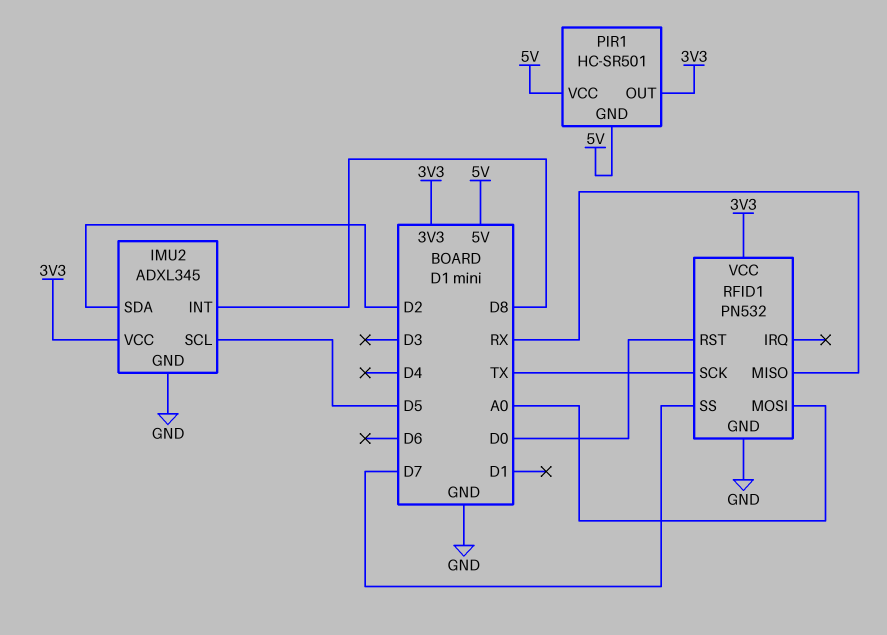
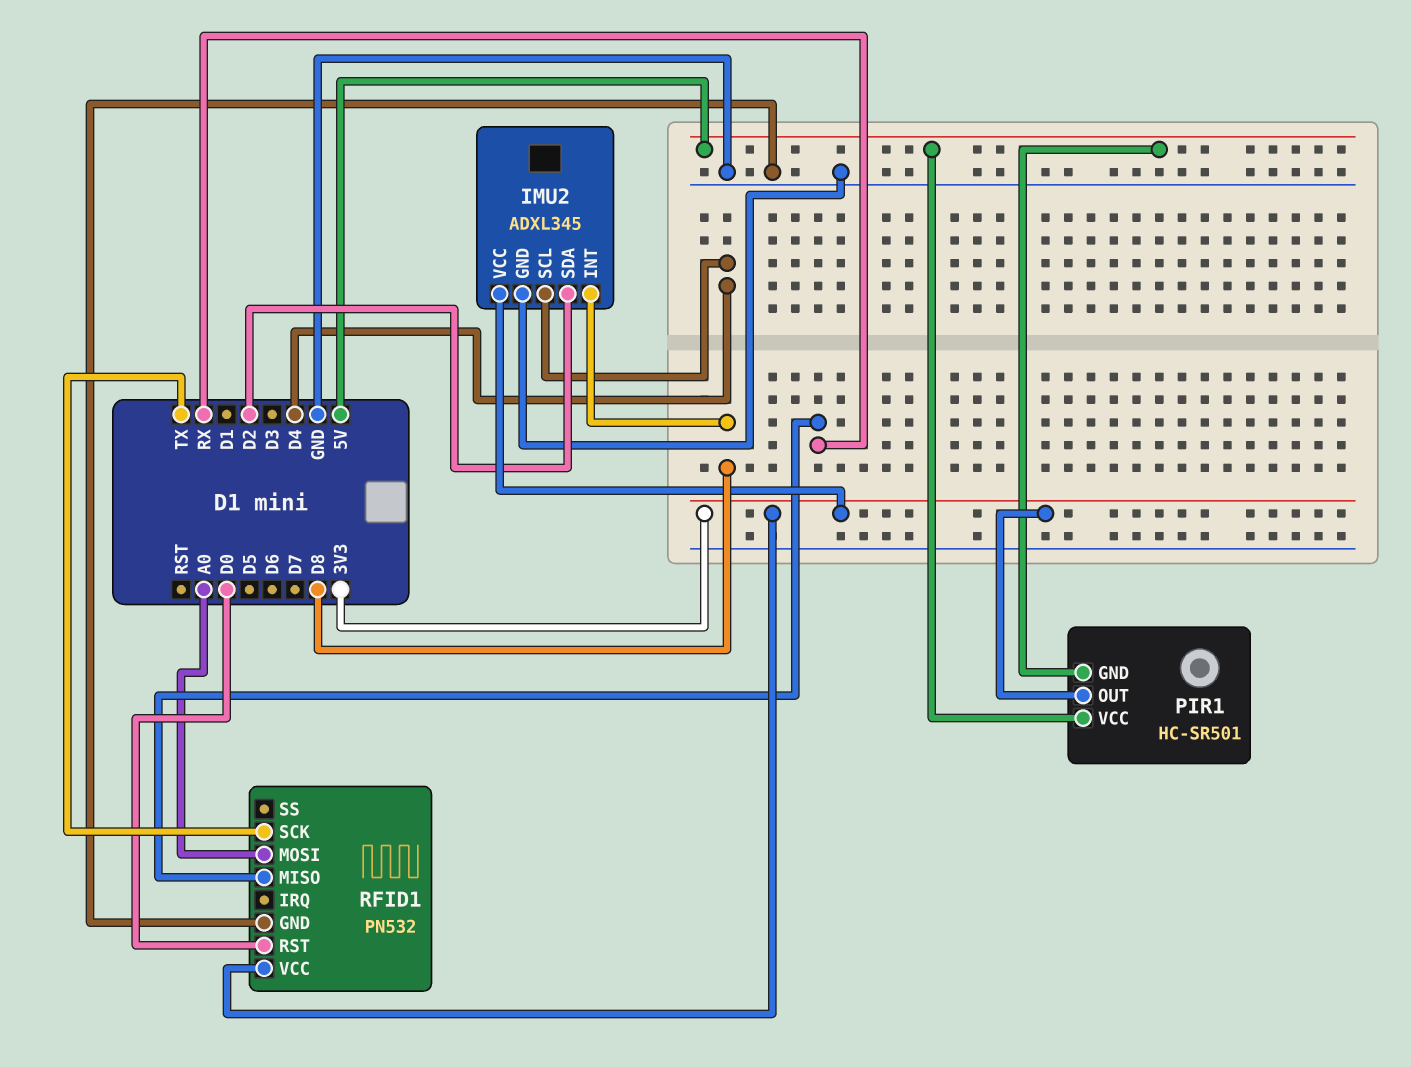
IMU2 pin SCL: D5 -> D4
RFID1 pin SS: D7 -> none

